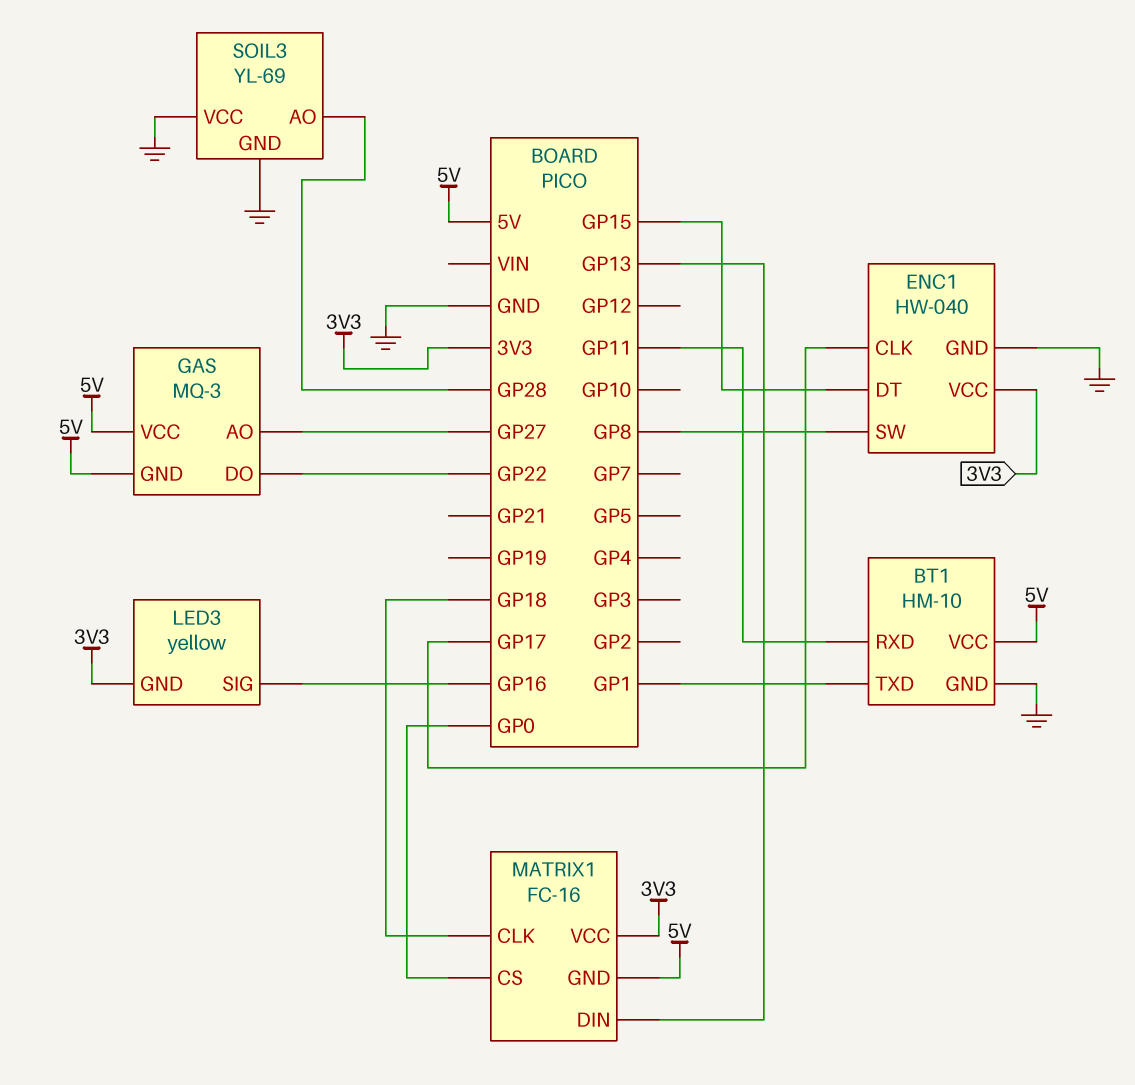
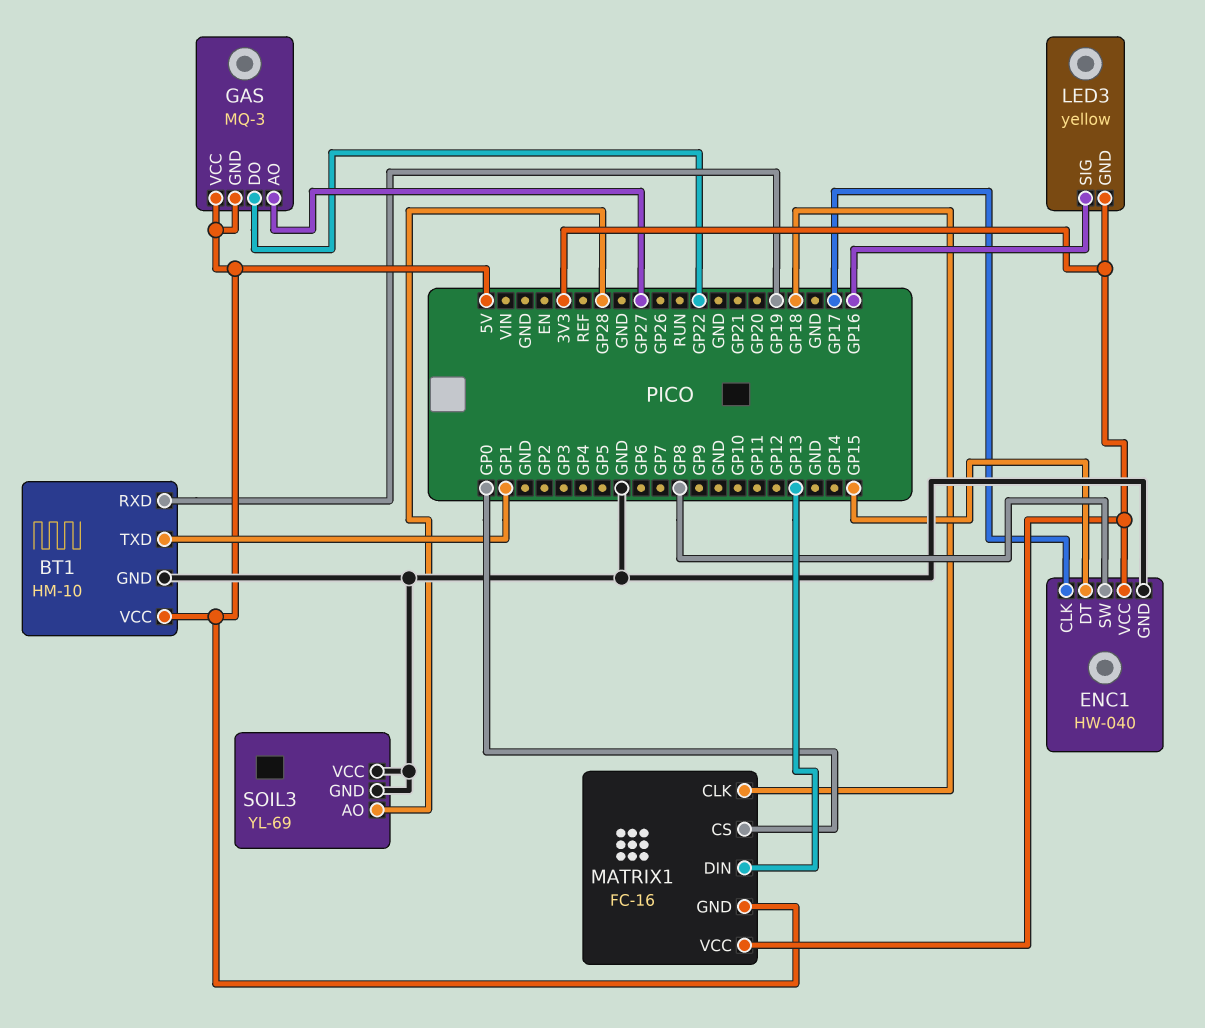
BT1 pin RXD: GP11 -> GP19

